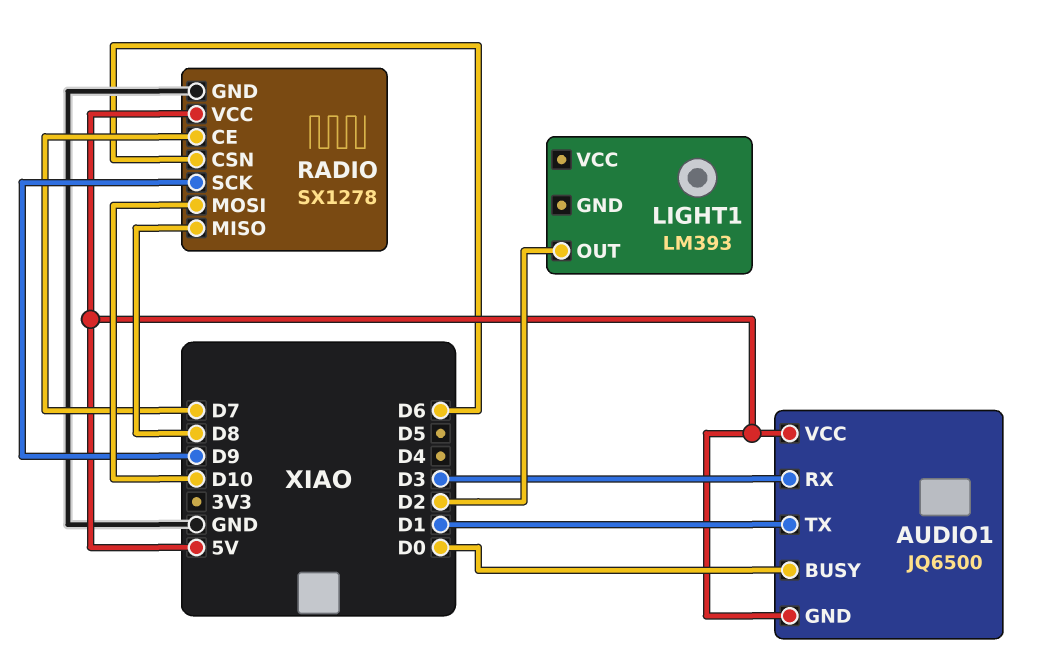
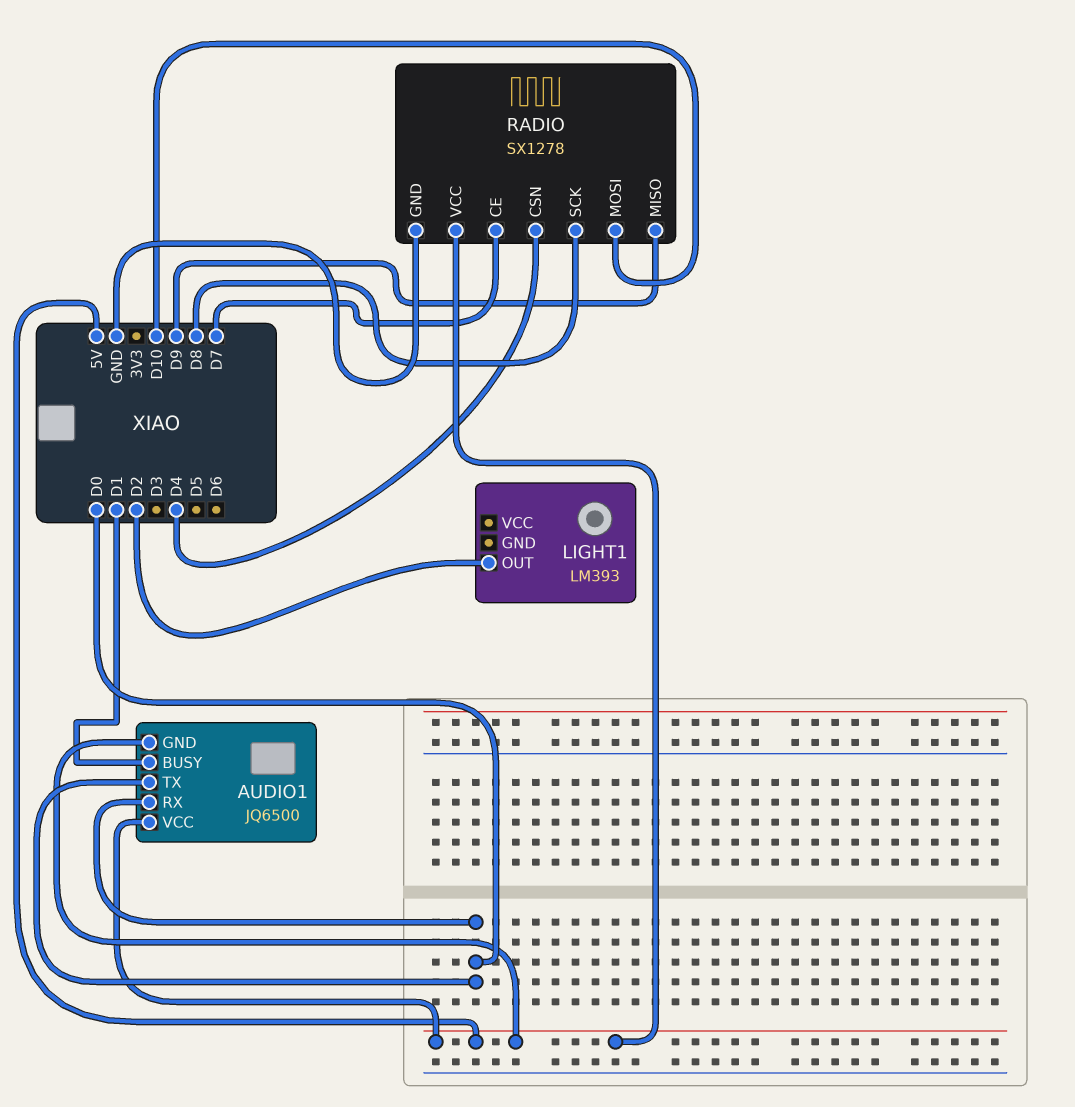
AUDIO1 pin BUSY: D0 -> D1
AUDIO1 pin RX: D3 -> D0
AUDIO1 pin TX: D1 -> D0
RADIO pin CSN: D6 -> D4
RADIO pin MISO: D8 -> D9
RADIO pin SCK: D9 -> D8

